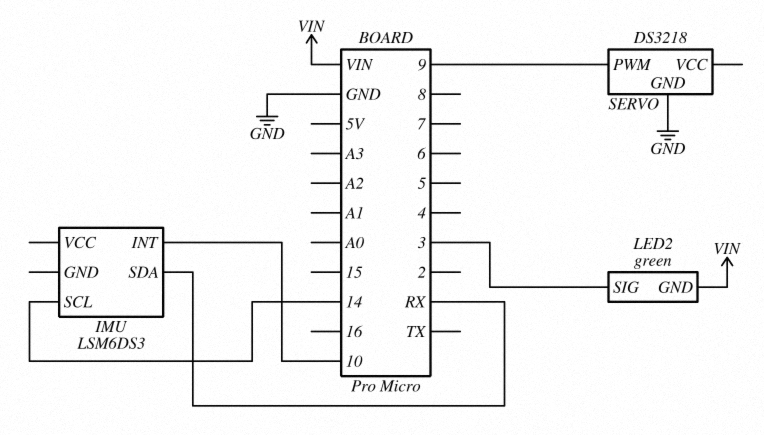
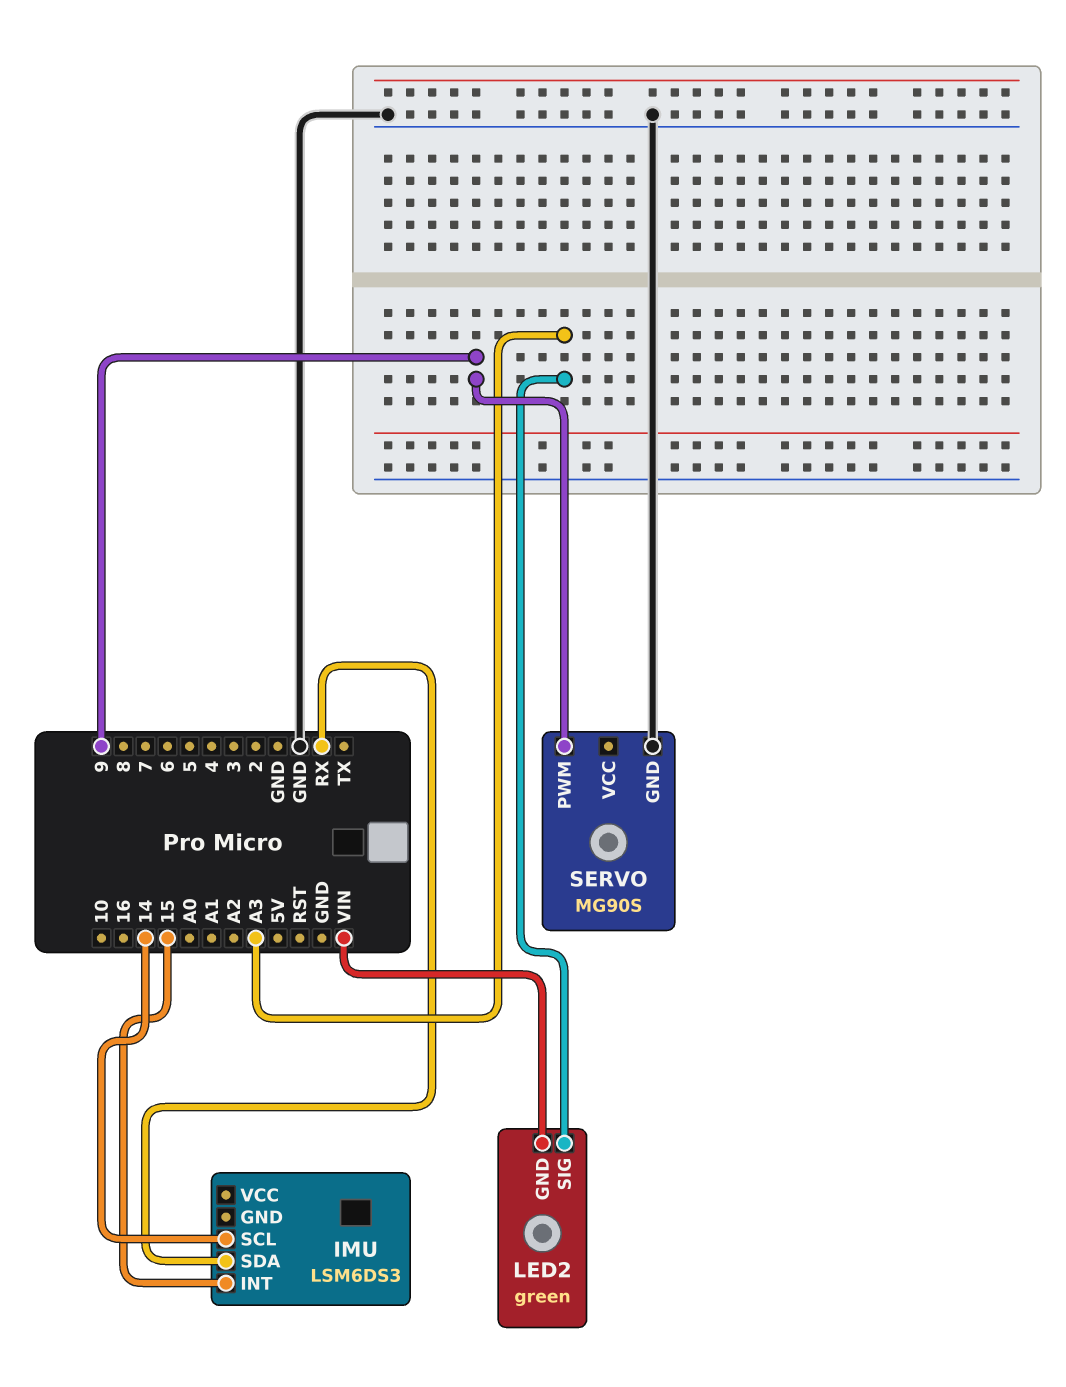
IMU pin INT: 10 -> 15
LED2 pin SIG: 3 -> A3
SERVO: DS3218 -> MG90S

